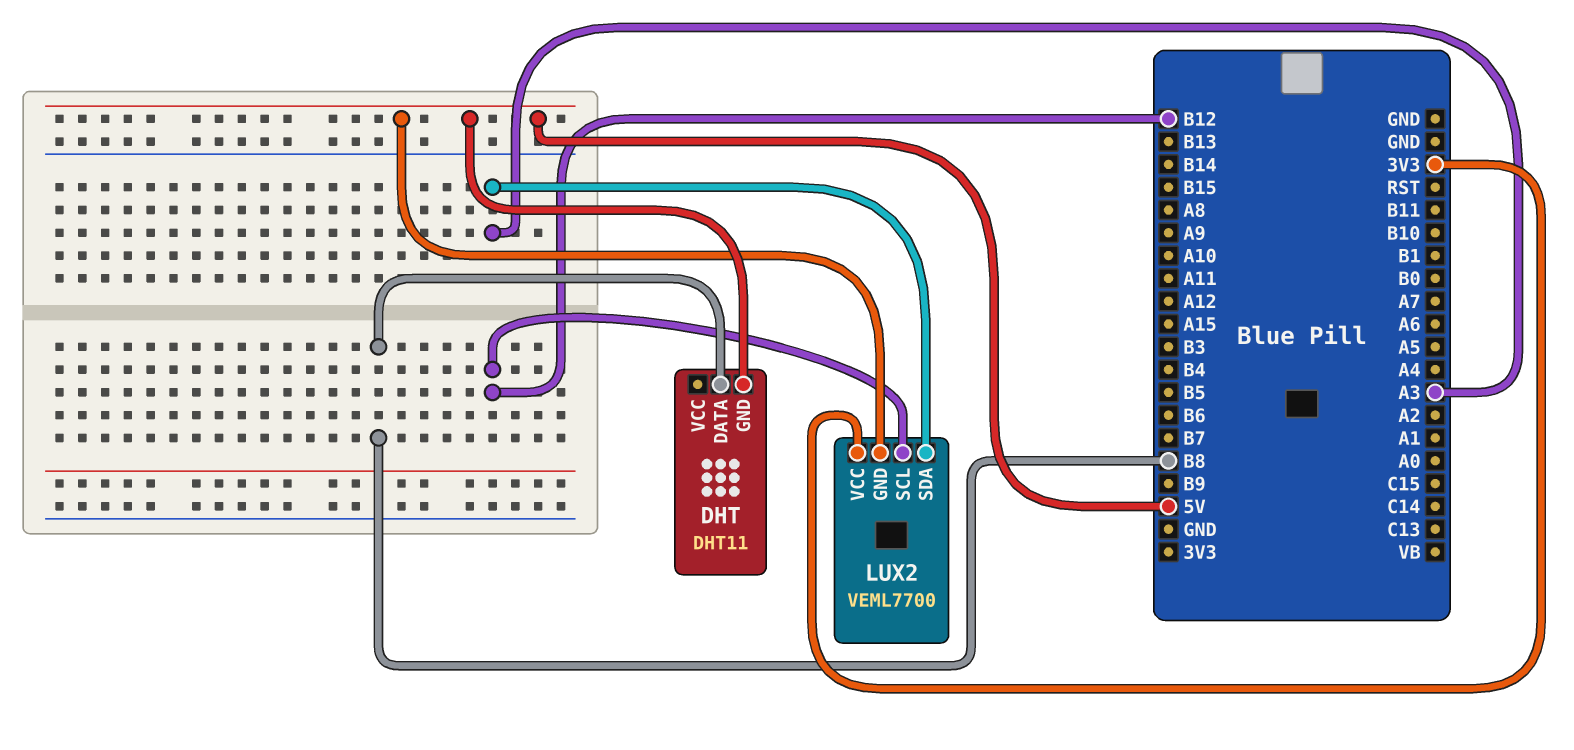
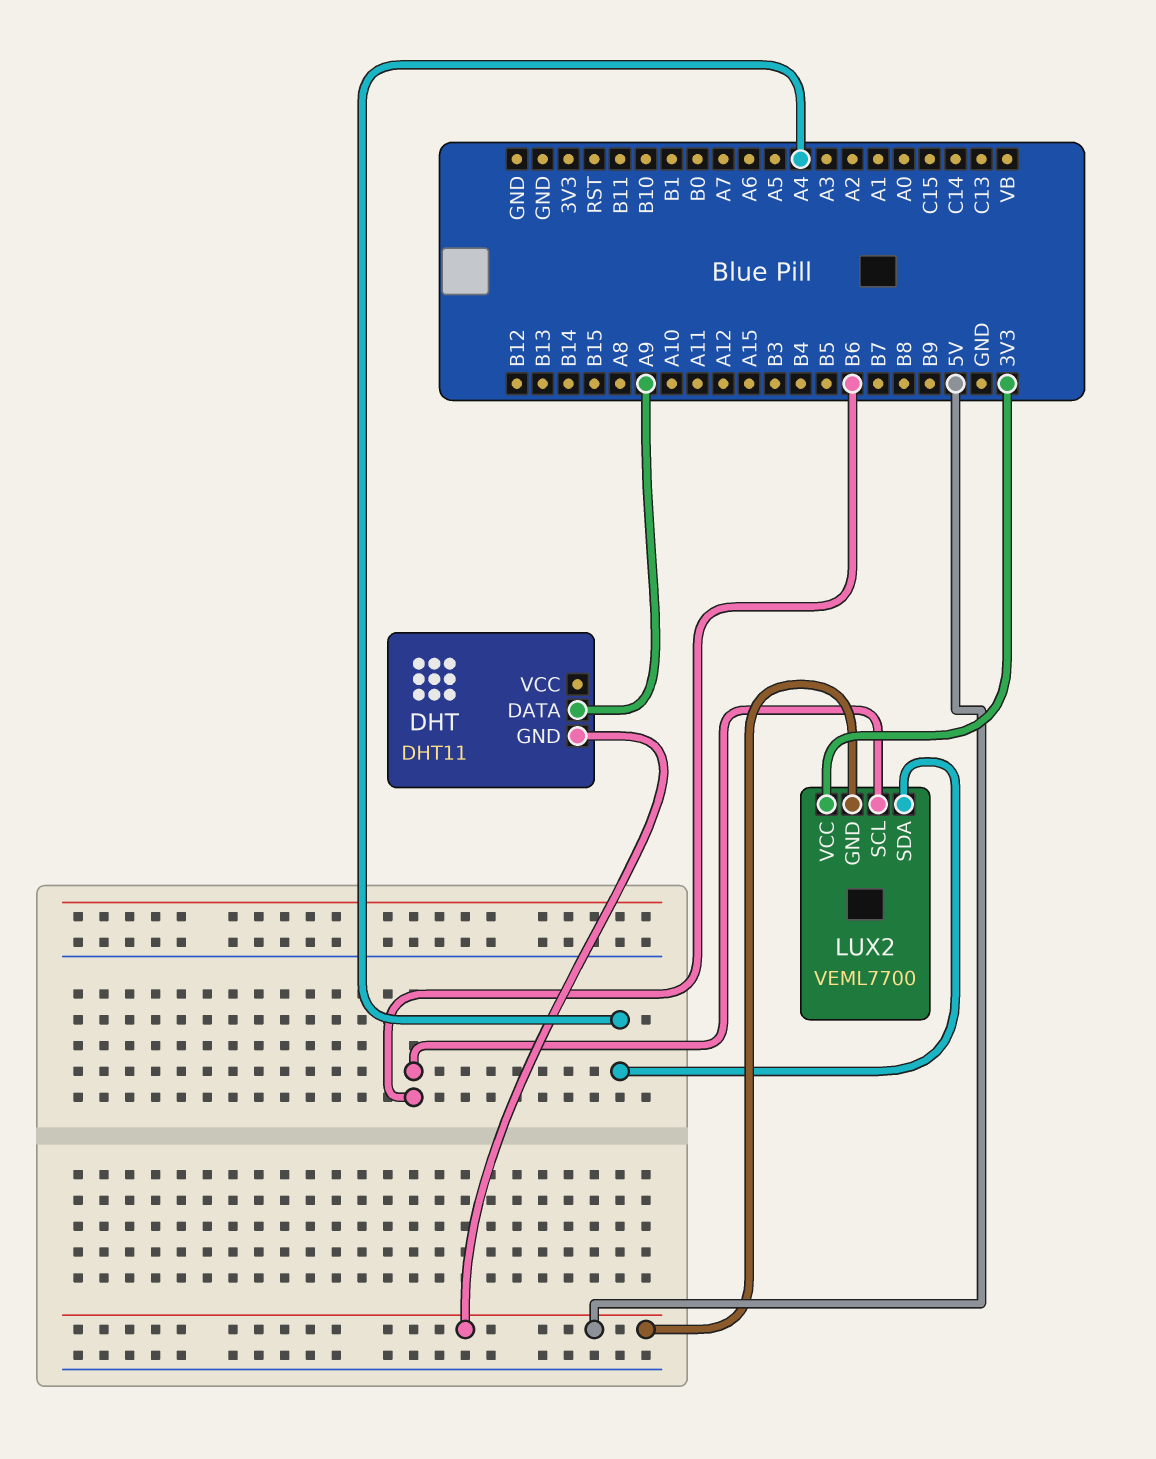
DHT pin DATA: B8 -> A9
LUX2 pin SCL: B12 -> B6
LUX2 pin SDA: A3 -> A4

